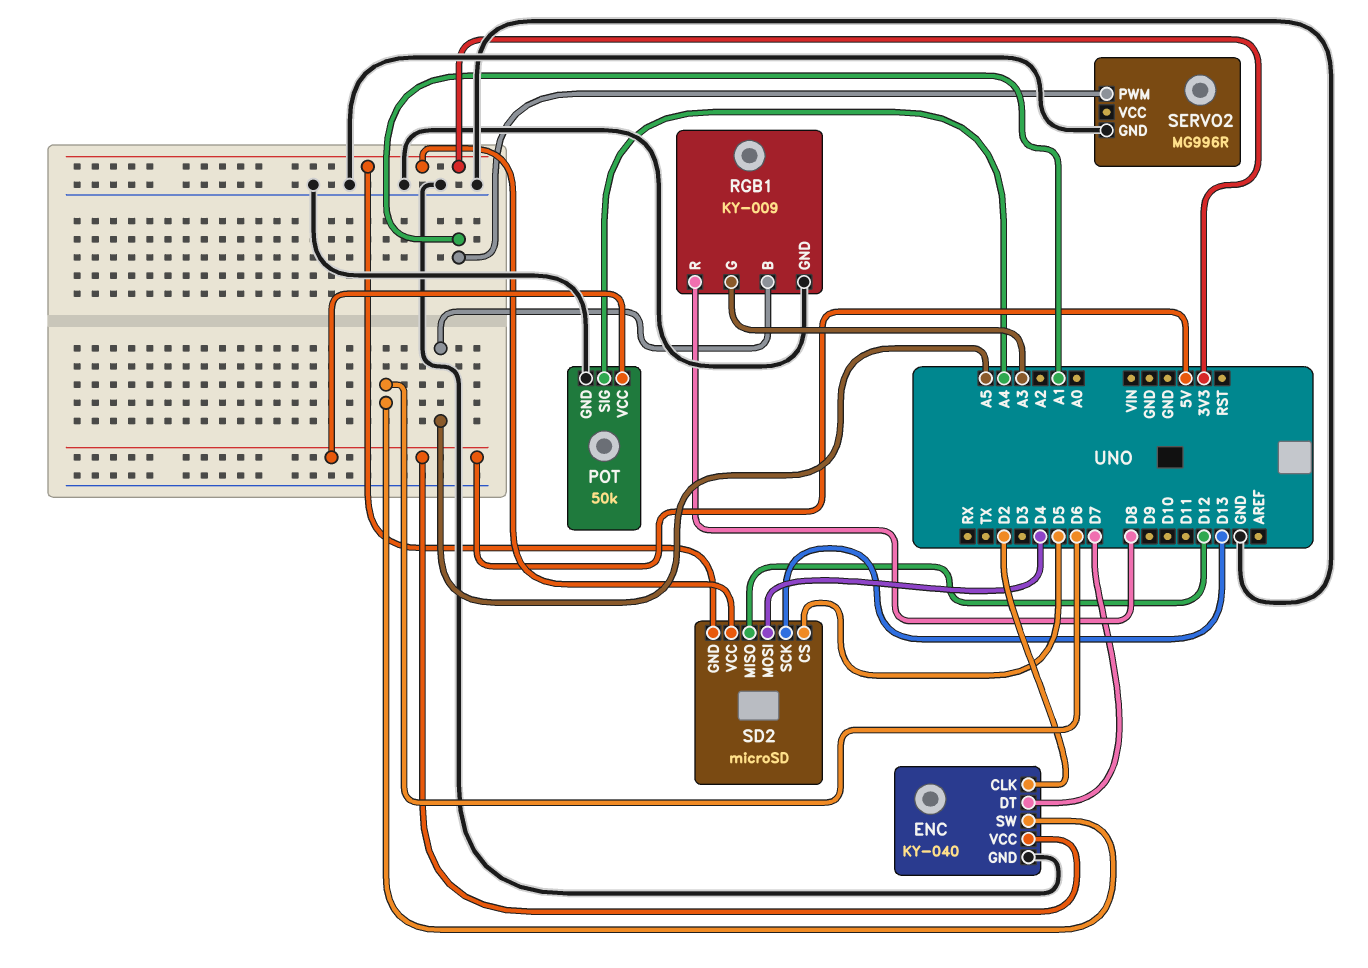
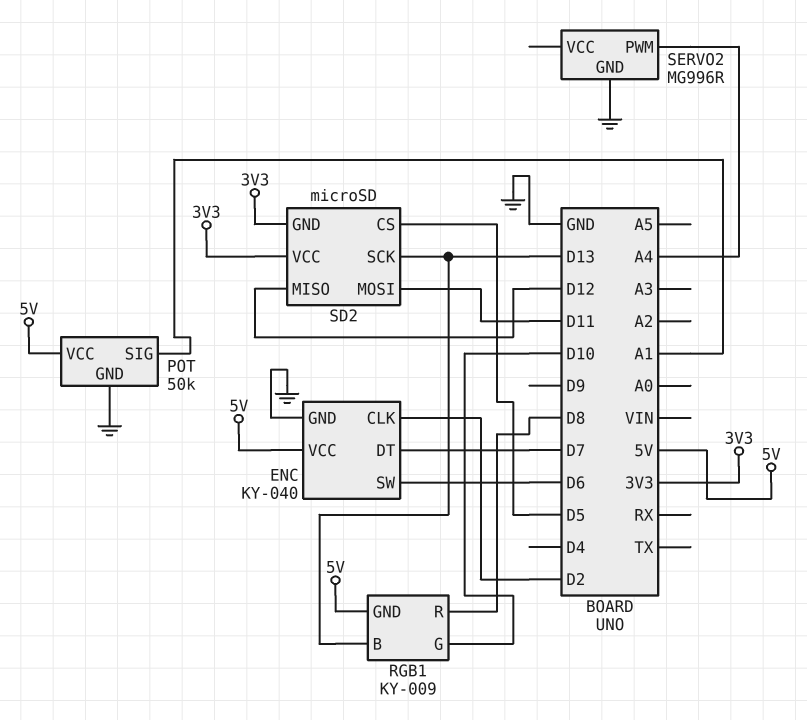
POT pin SIG: A4 -> A1
RGB1 pin B: A5 -> D13
RGB1 pin G: A3 -> D10
RGB1 pin GND: GND -> 5V
SD2 pin MOSI: D4 -> D11
SERVO2 pin PWM: A1 -> A4

